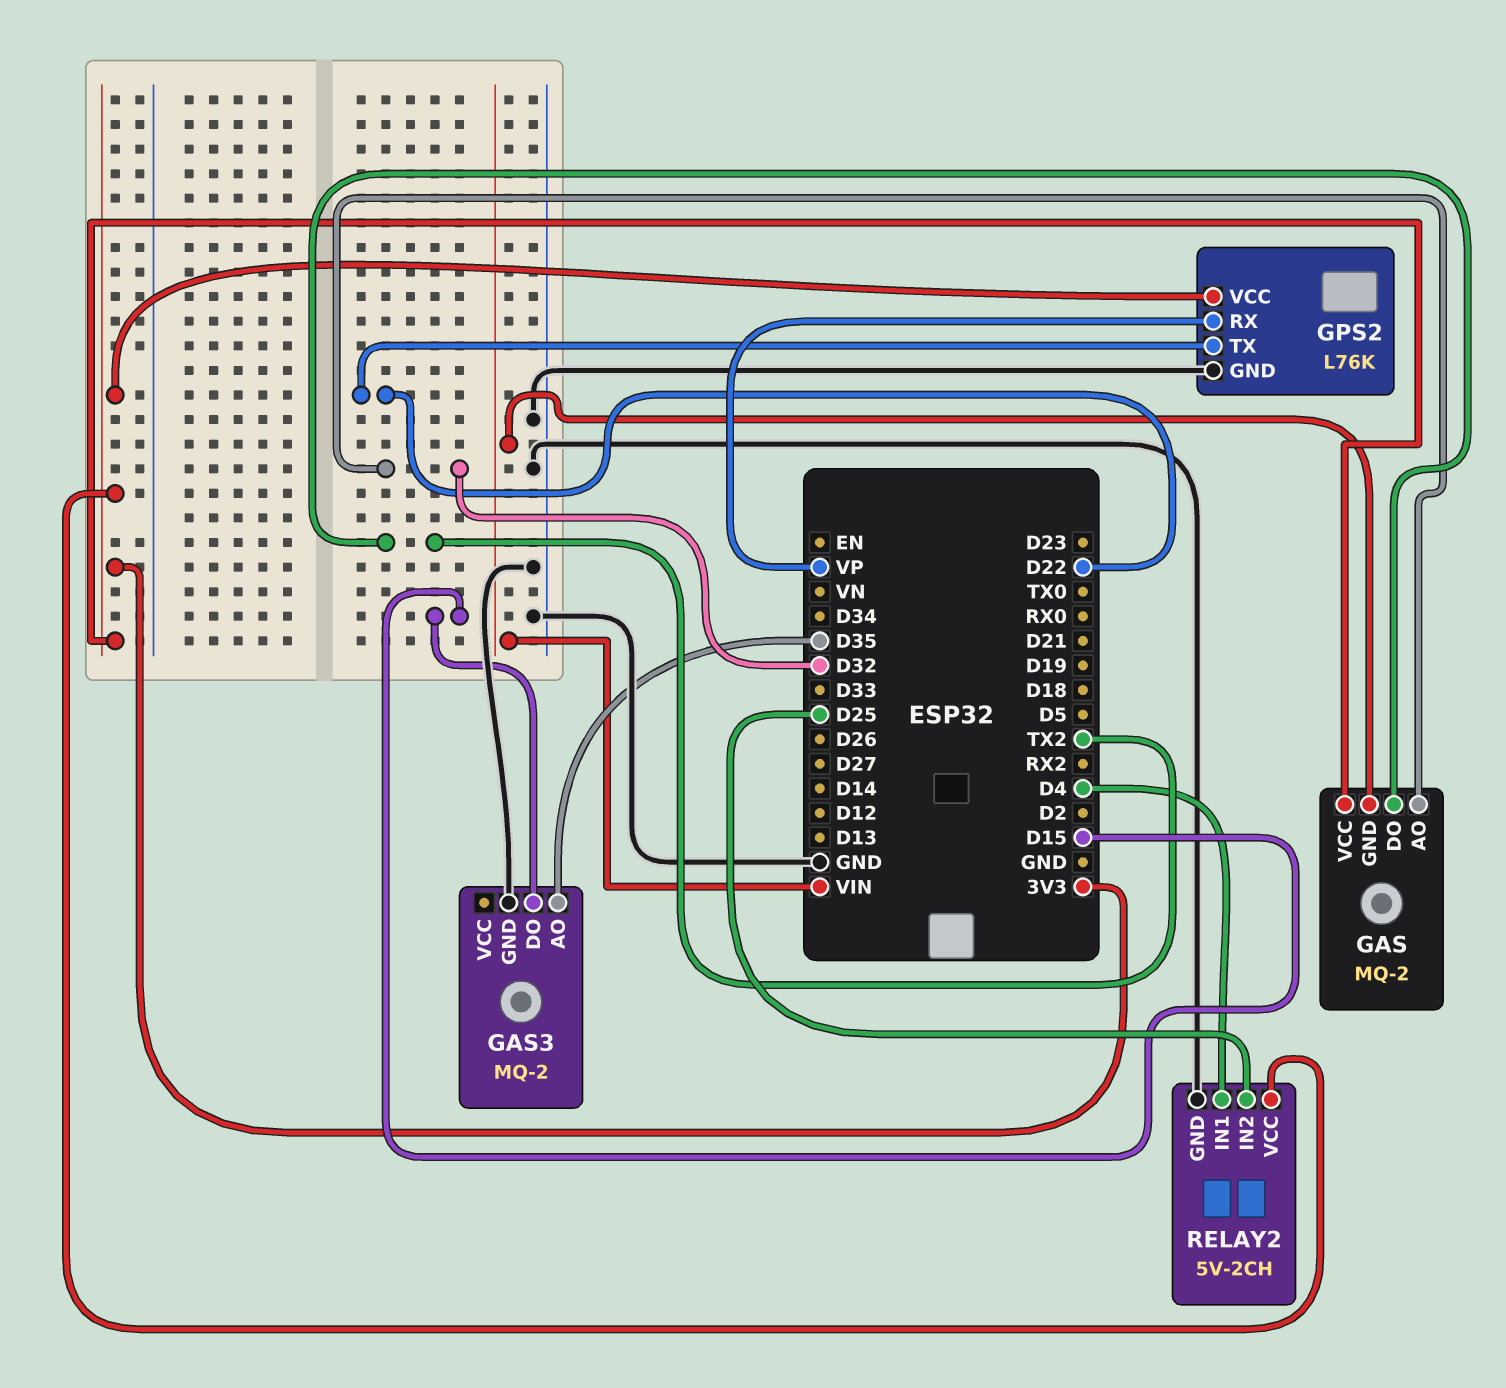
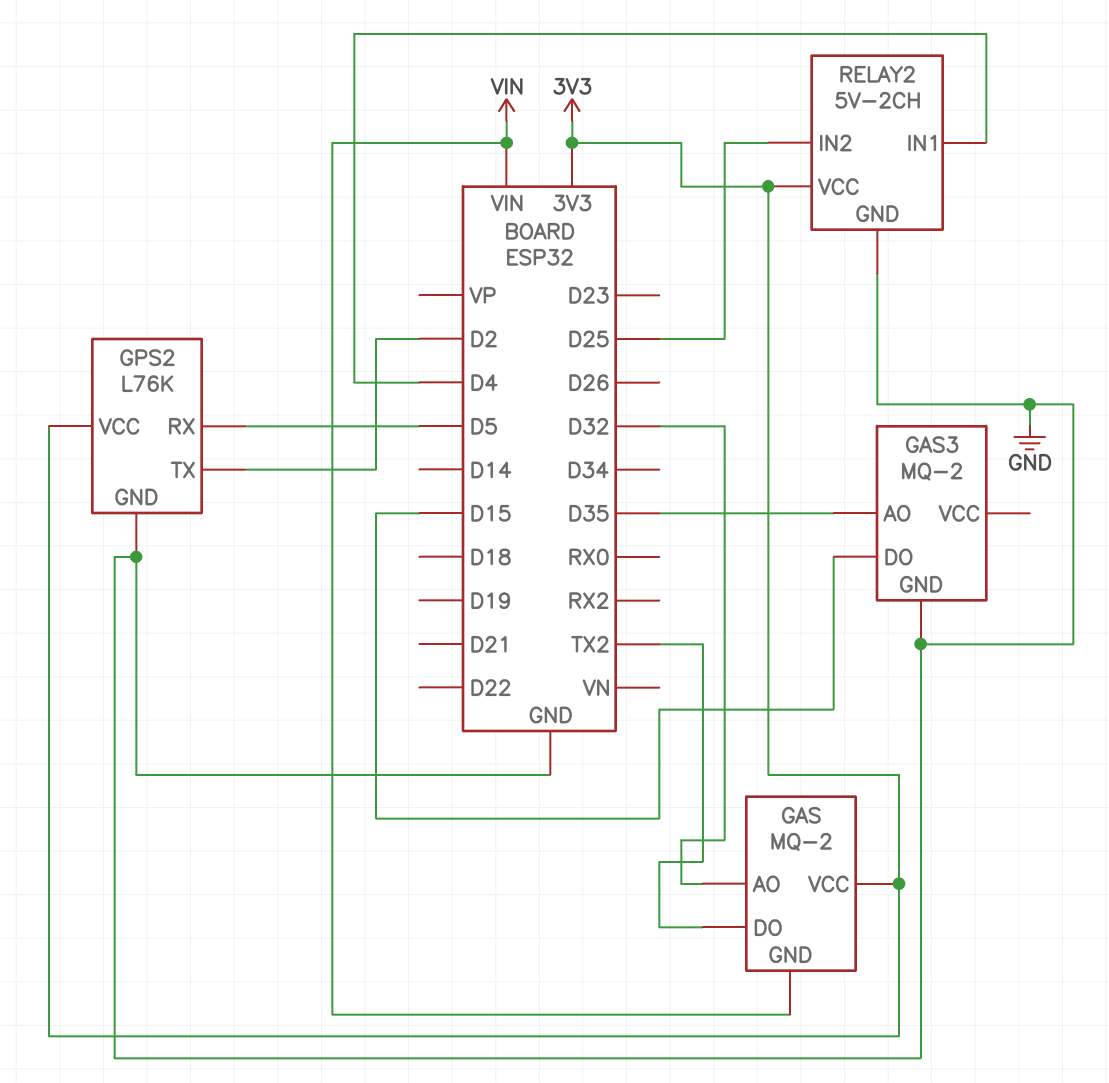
GPS2 pin RX: VP -> D5
GPS2 pin TX: D22 -> D2

